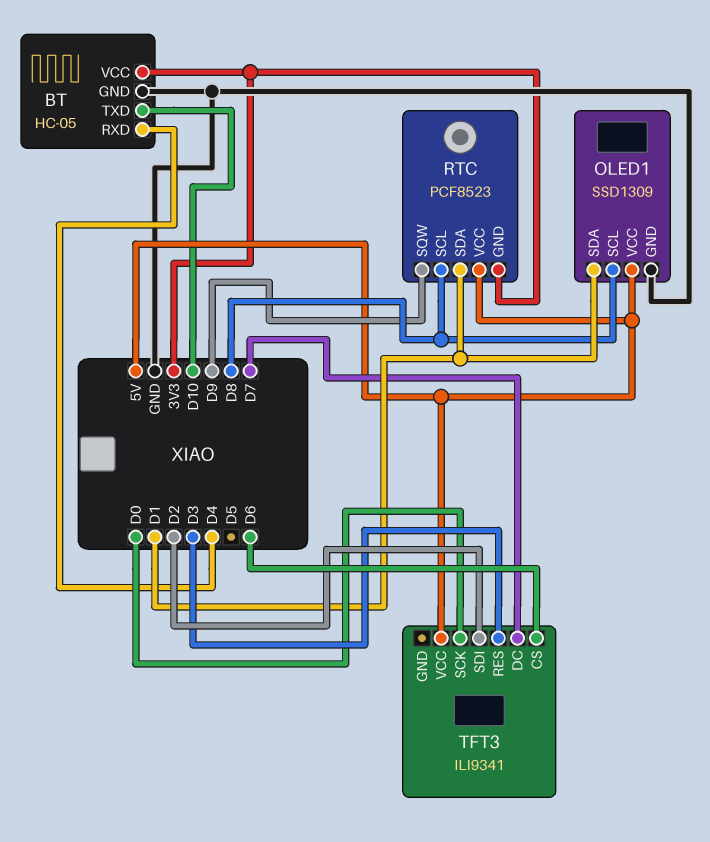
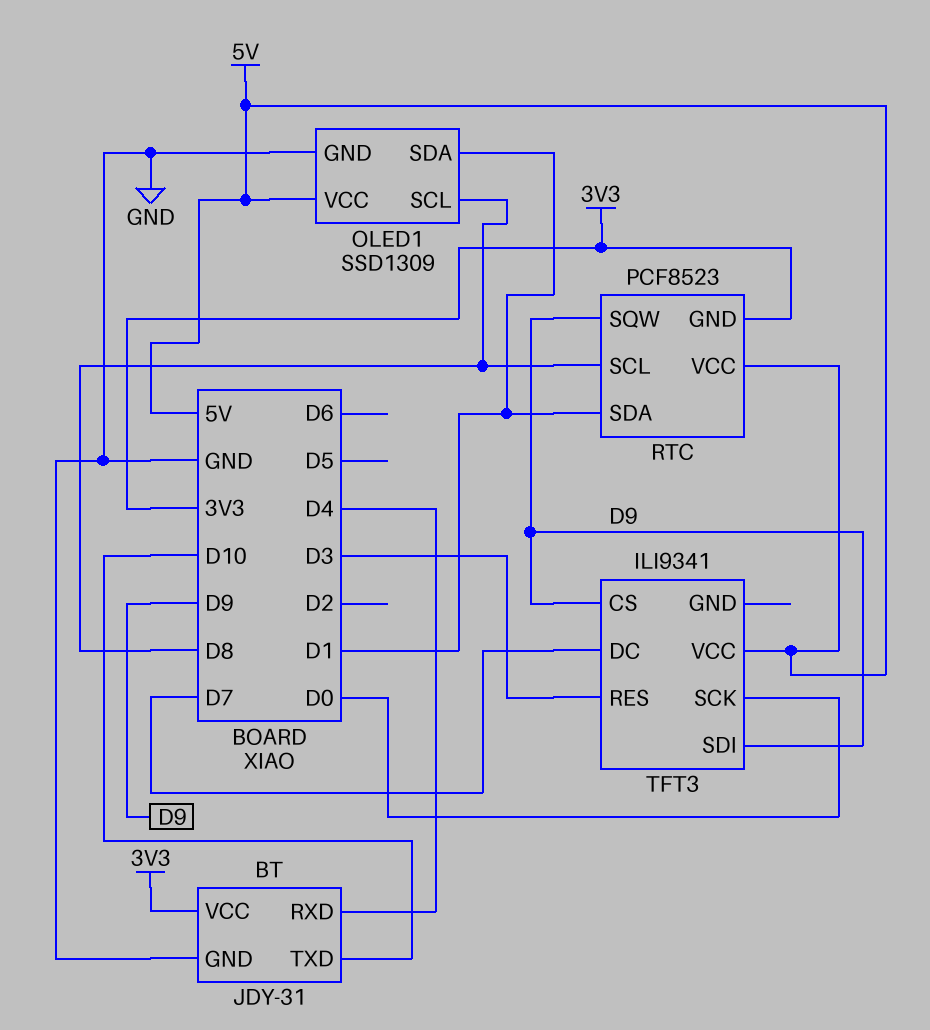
BT: HC-05 -> JDY-31
TFT3 pin CS: D6 -> D9
TFT3 pin SDI: D2 -> D9

